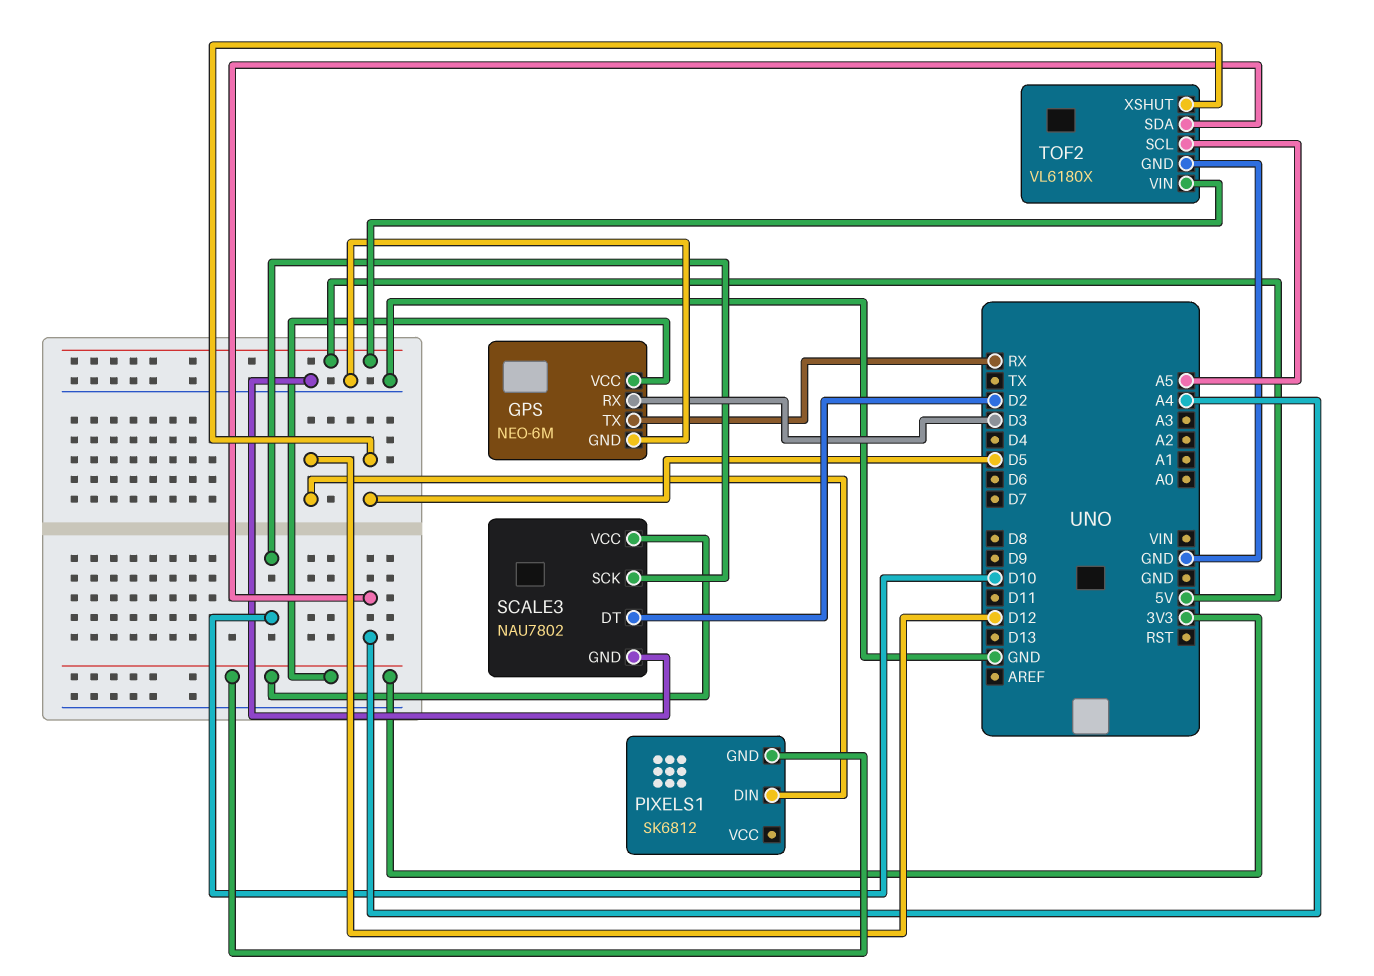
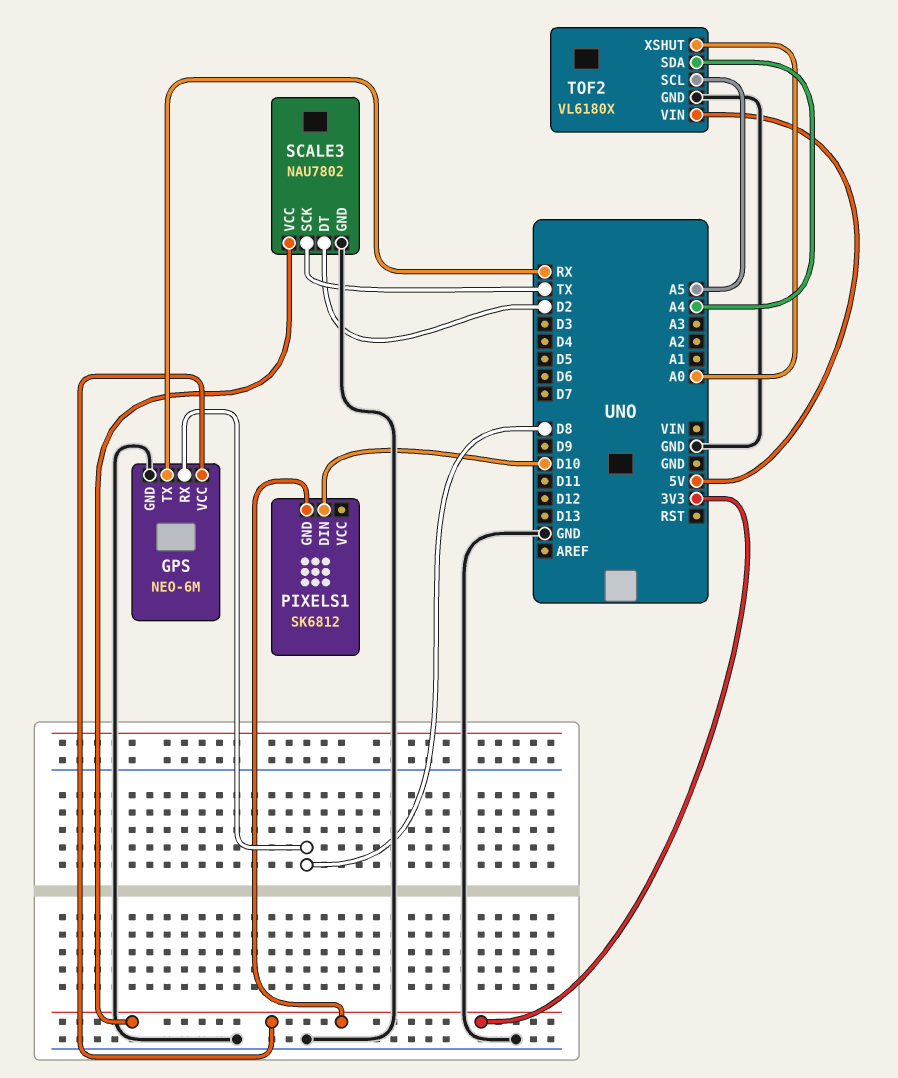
GPS pin RX: D3 -> D8
PIXELS1 pin DIN: D12 -> D10
SCALE3 pin SCK: D10 -> TX
TOF2 pin XSHUT: D5 -> A0

